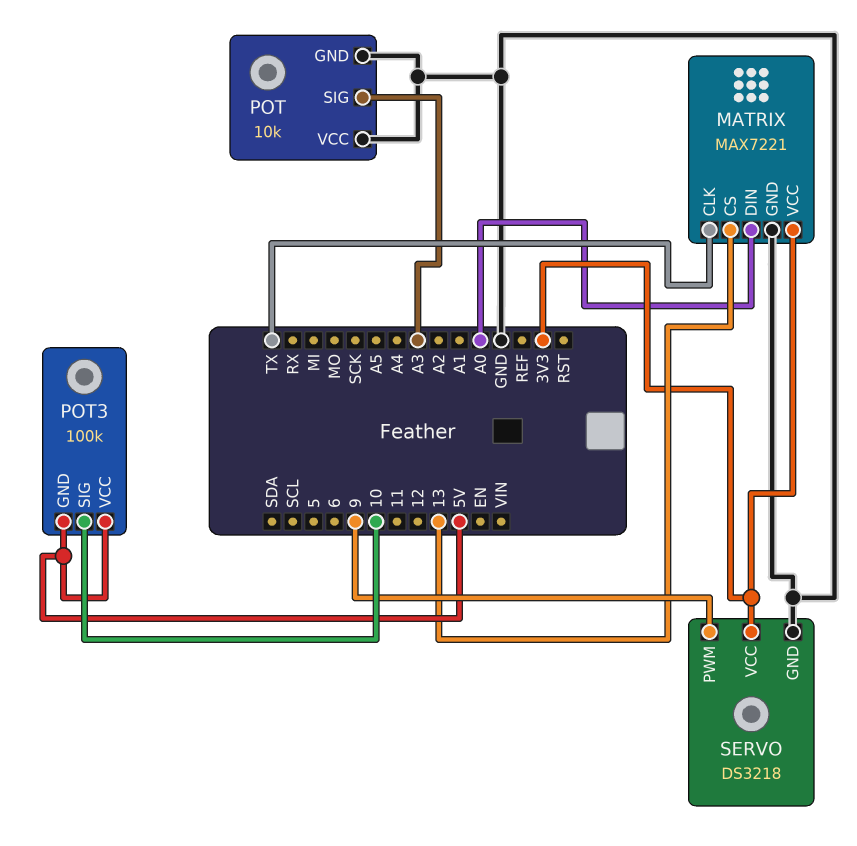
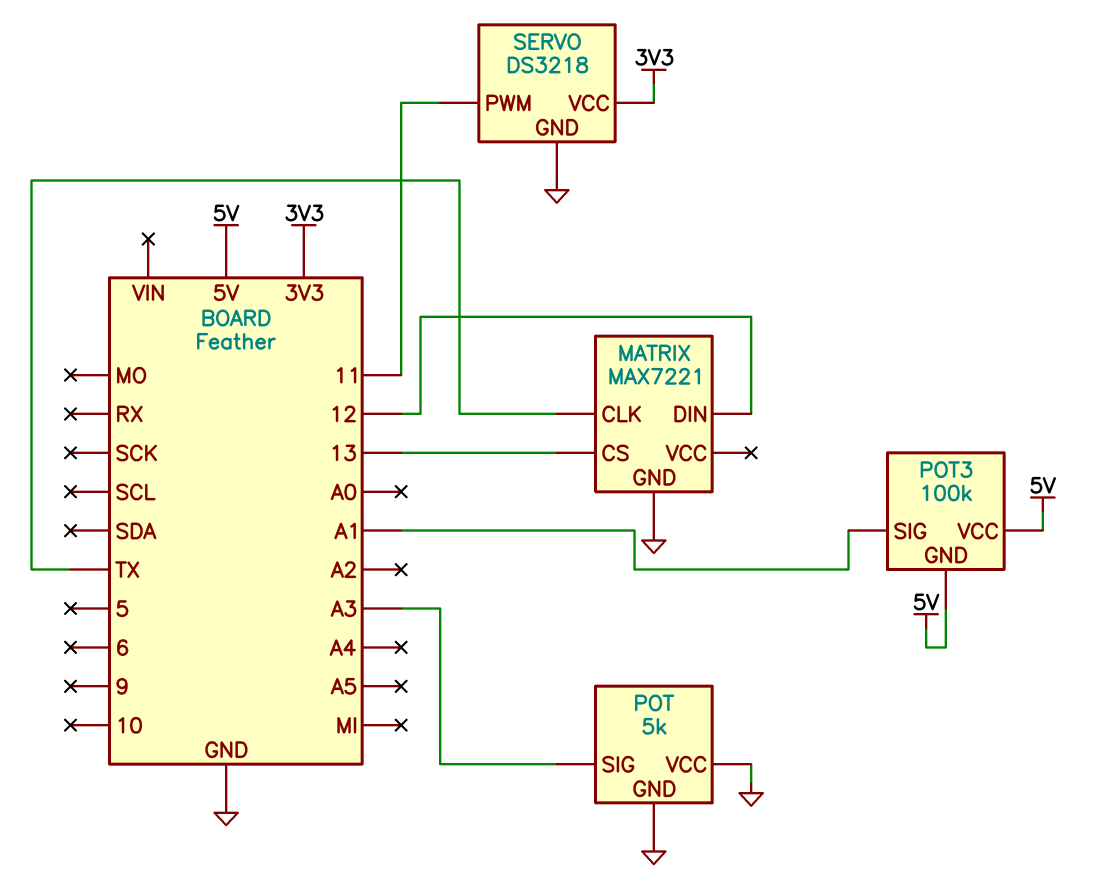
MATRIX pin DIN: A0 -> 12
MATRIX pin VCC: 3V3 -> none
POT: 10k -> 5k
POT3 pin SIG: 10 -> A1
SERVO pin PWM: 9 -> 11

